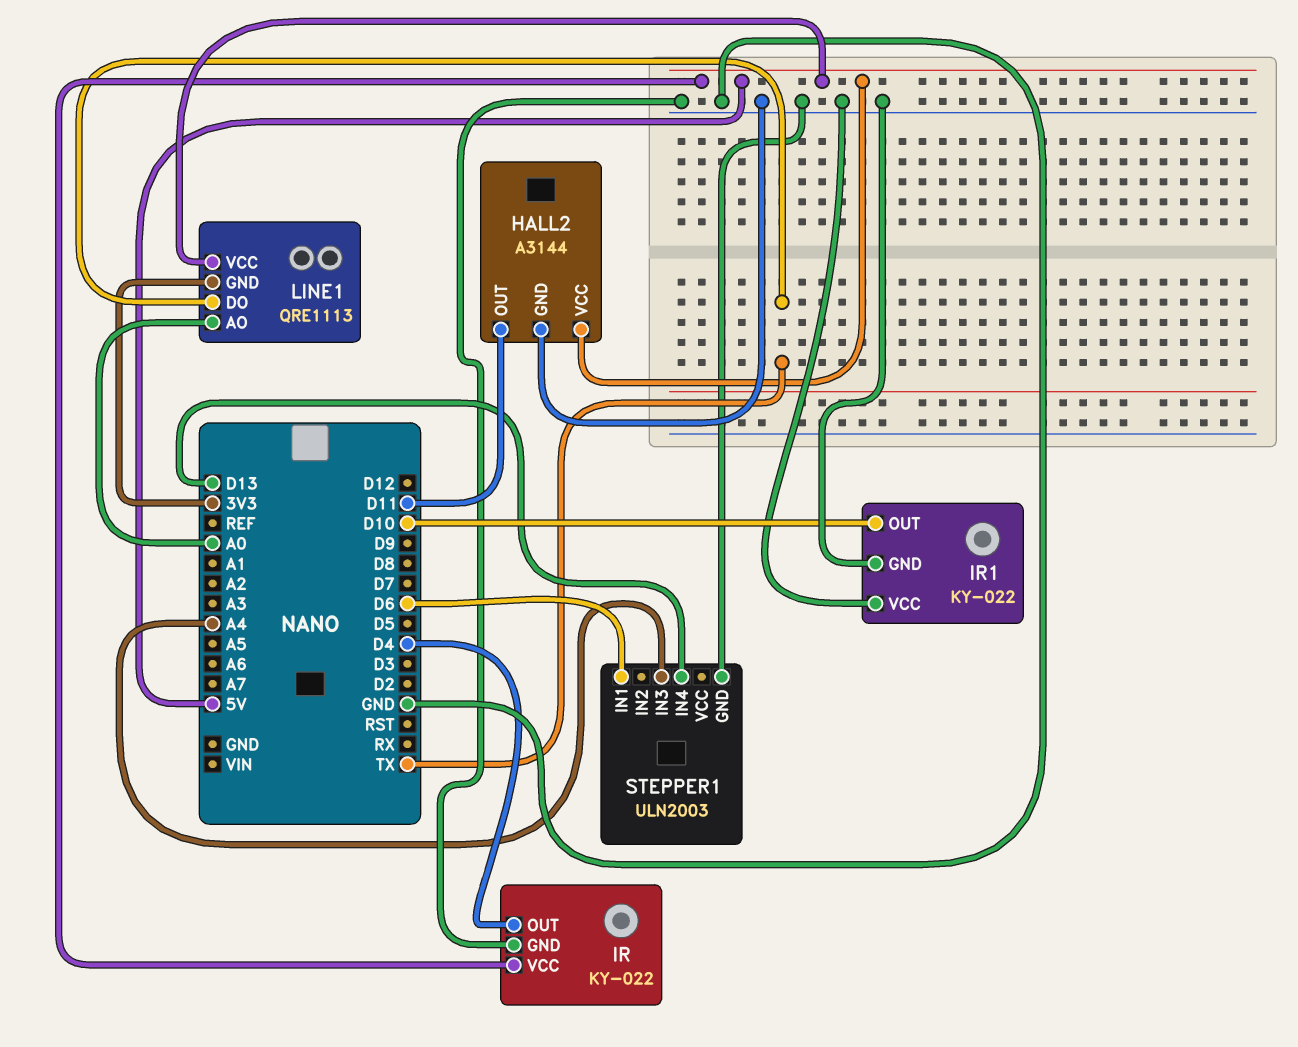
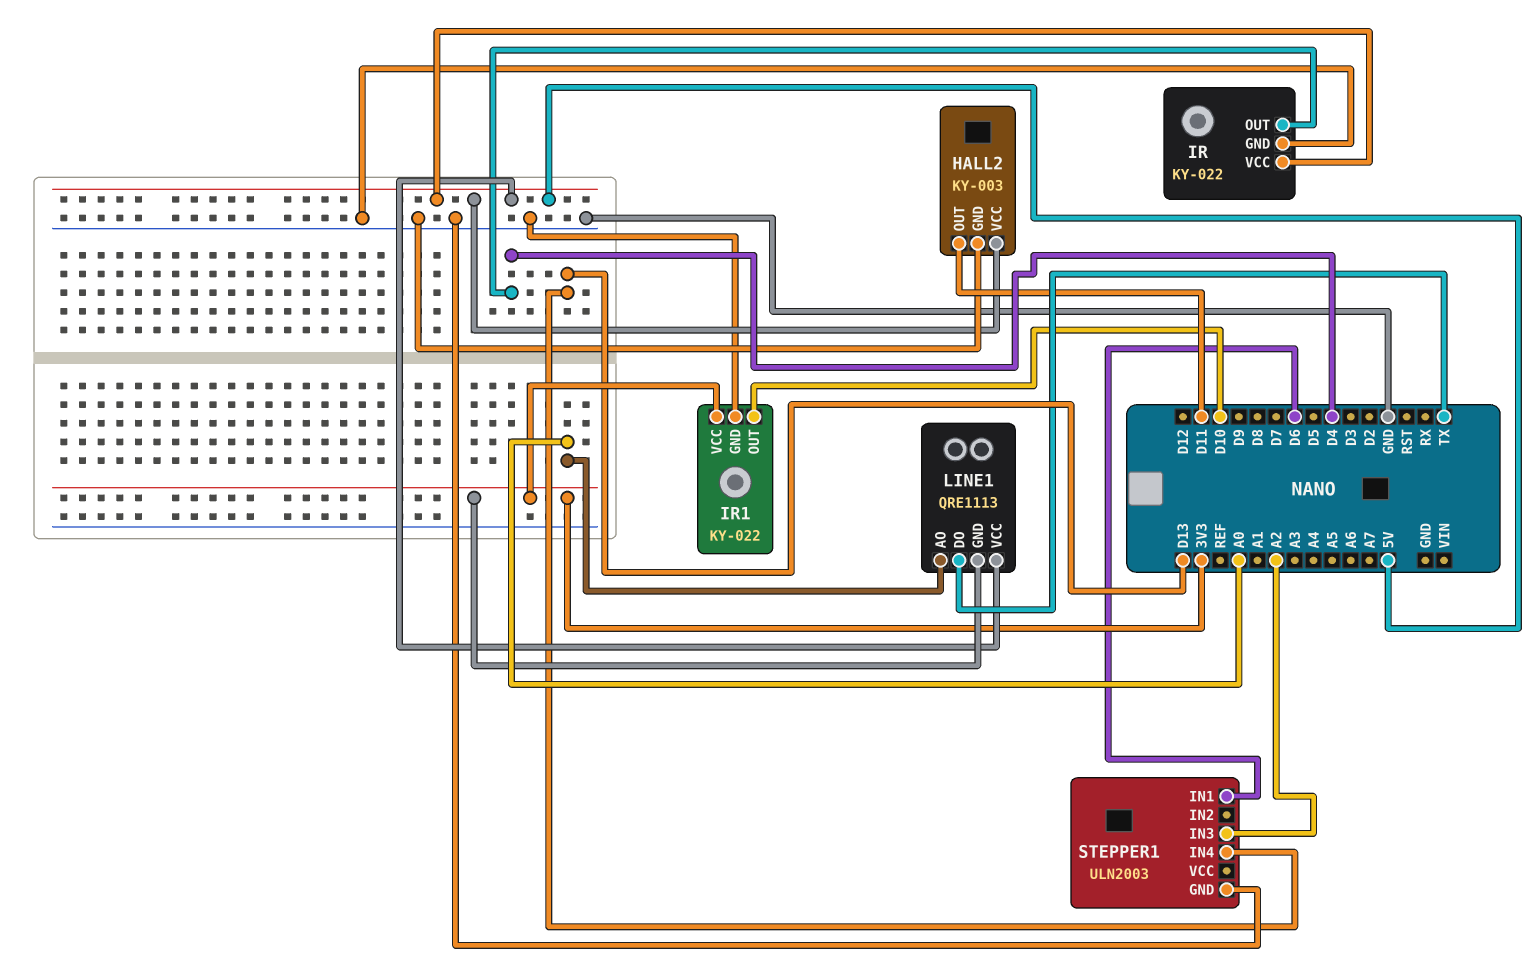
HALL2: A3144 -> KY-003
IR1 pin VCC: GND -> 3V3
STEPPER1 pin IN3: A4 -> A2

